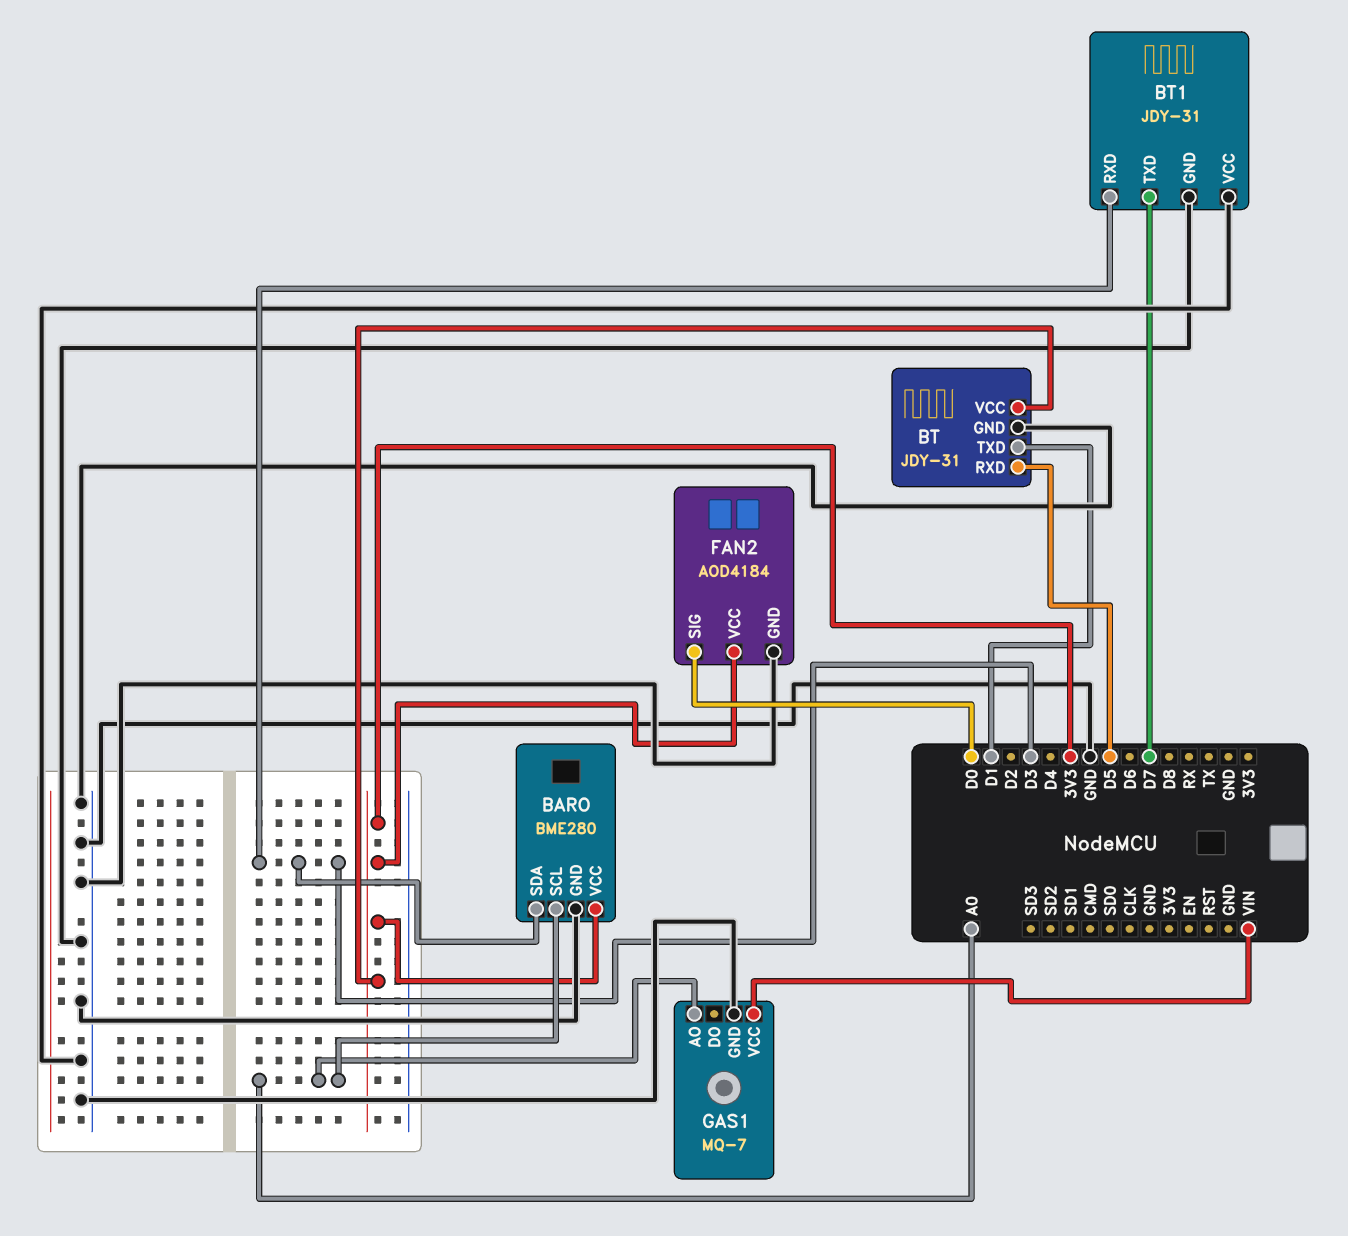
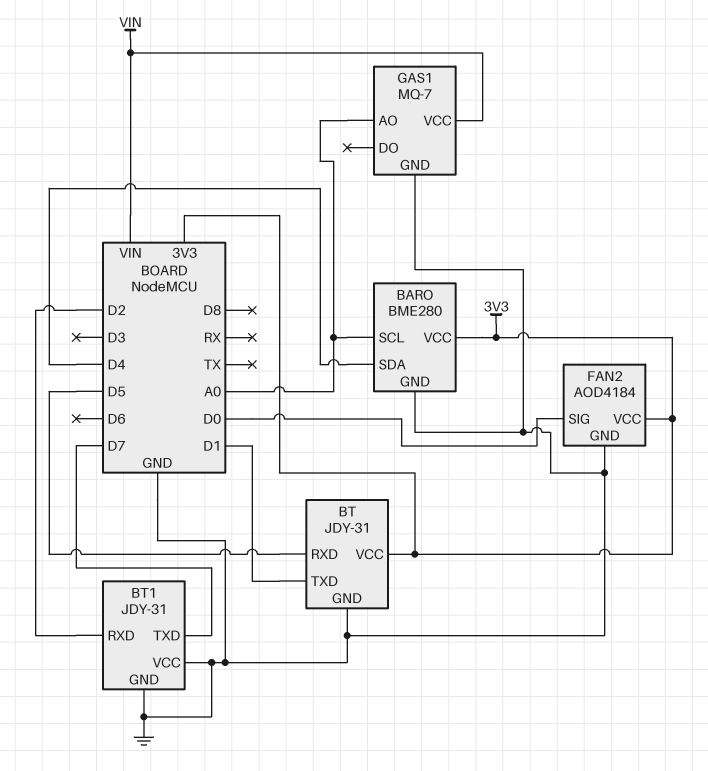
BARO pin SDA: D3 -> D4
BT1 pin RXD: D3 -> D2

